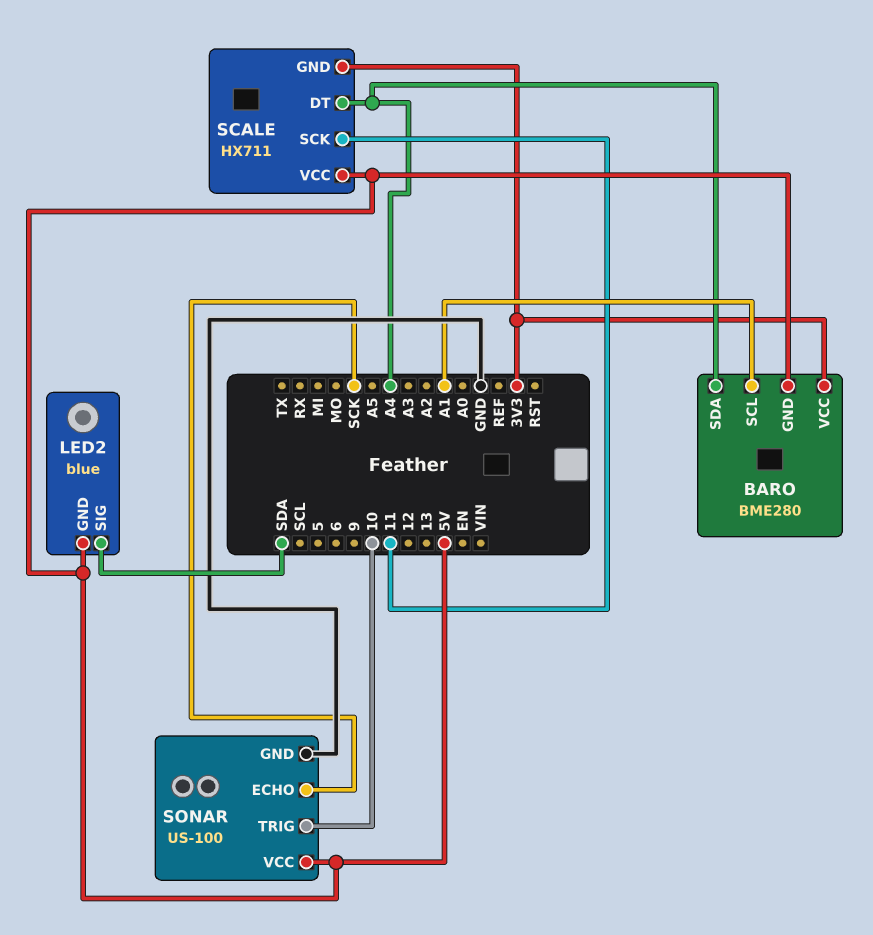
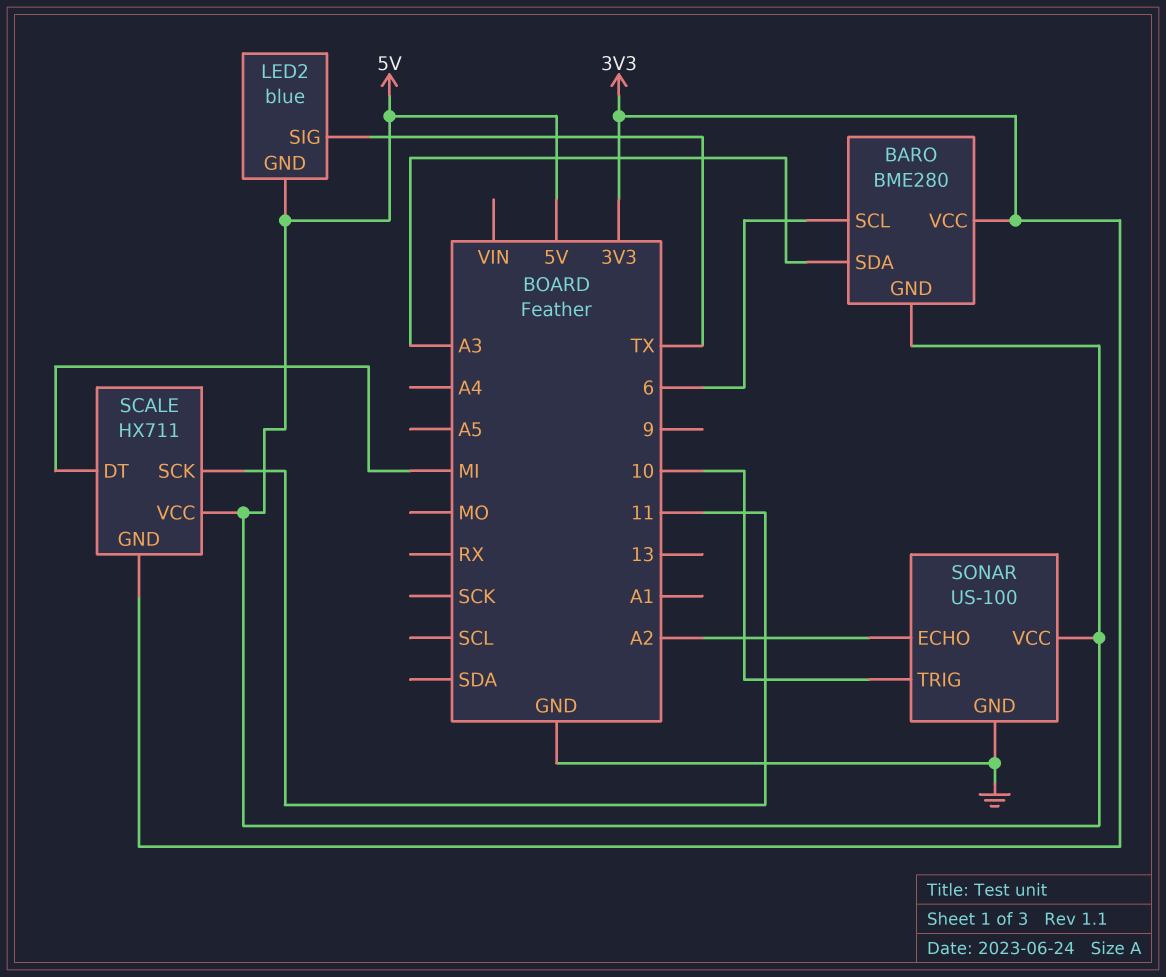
BARO pin SCL: A1 -> 6
BARO pin SDA: A4 -> A3
LED2 pin SIG: SDA -> TX
SCALE pin DT: A4 -> MI
SONAR pin ECHO: SCK -> A2

